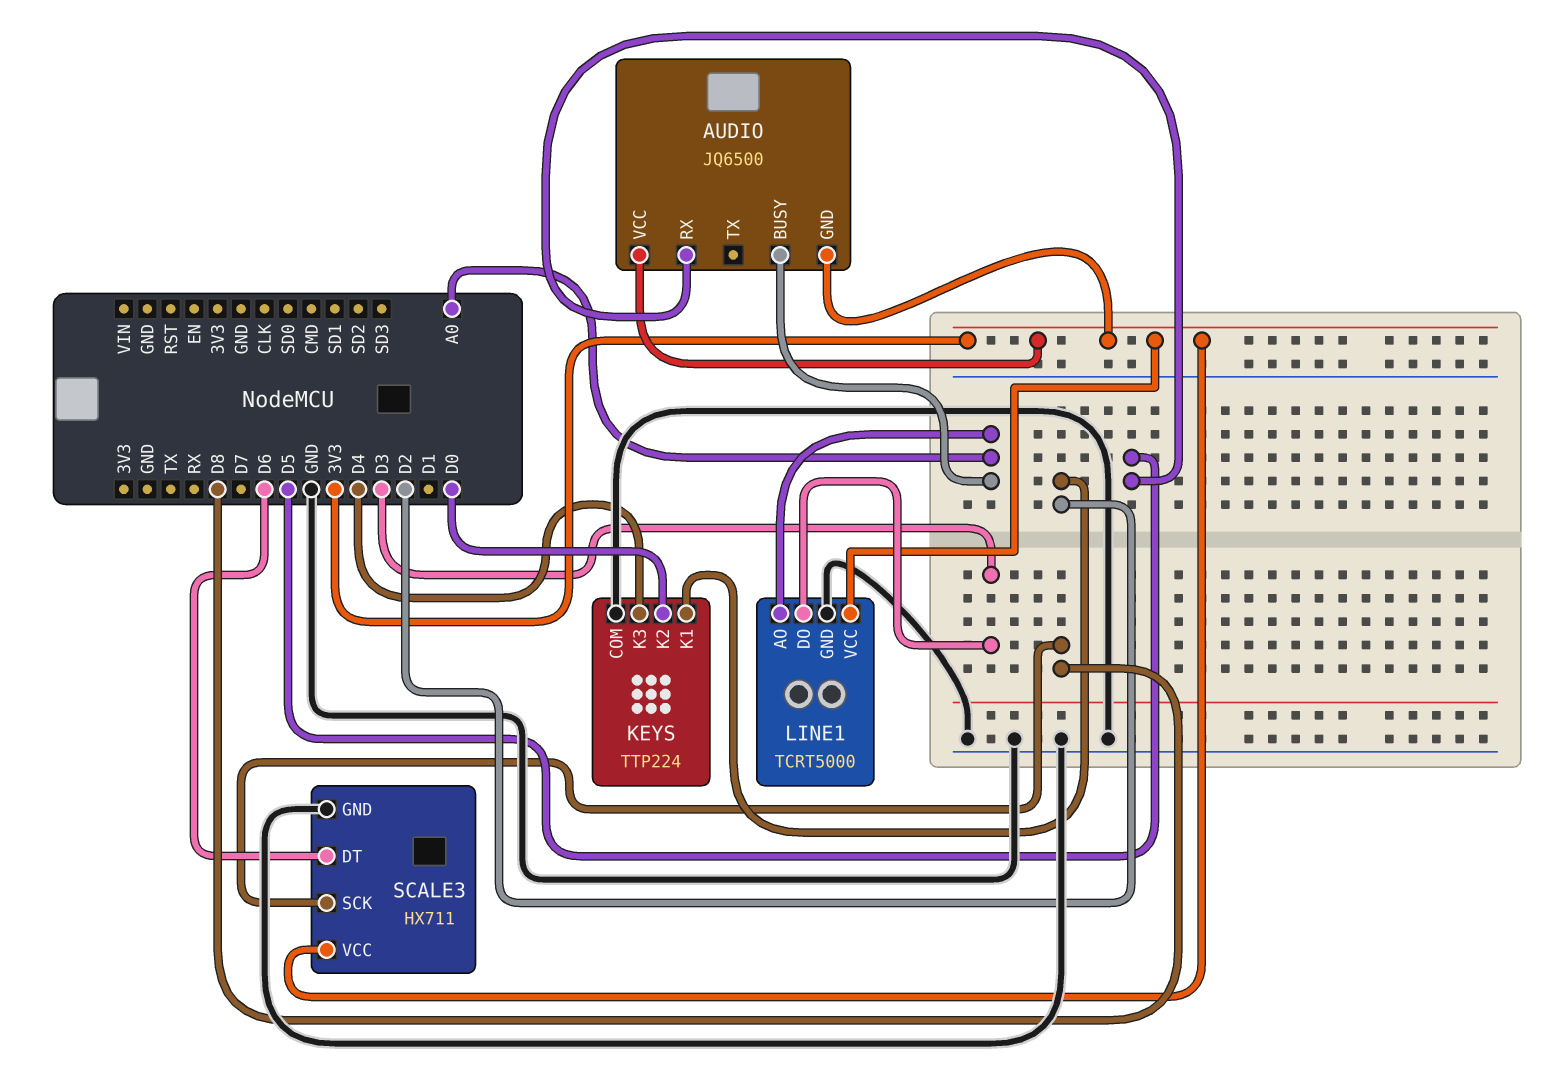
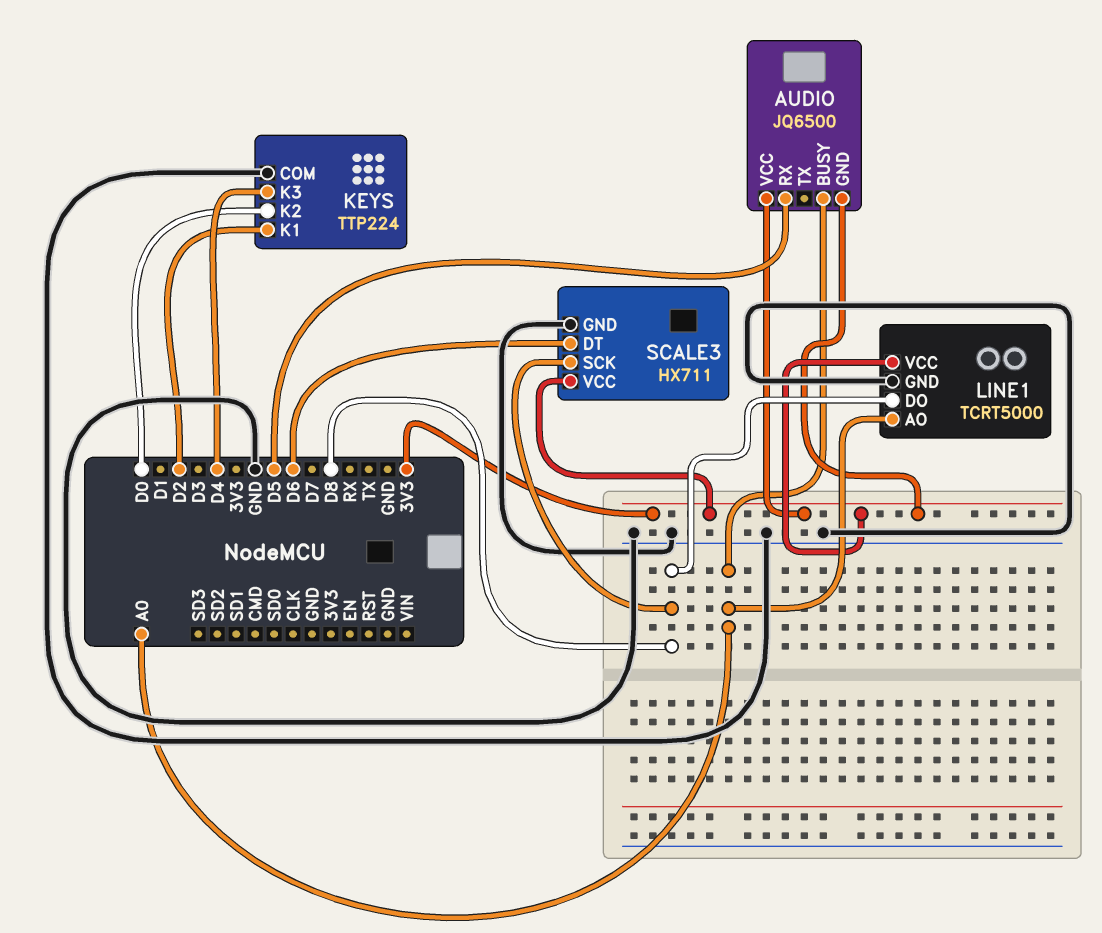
LINE1 pin DO: D3 -> D8

